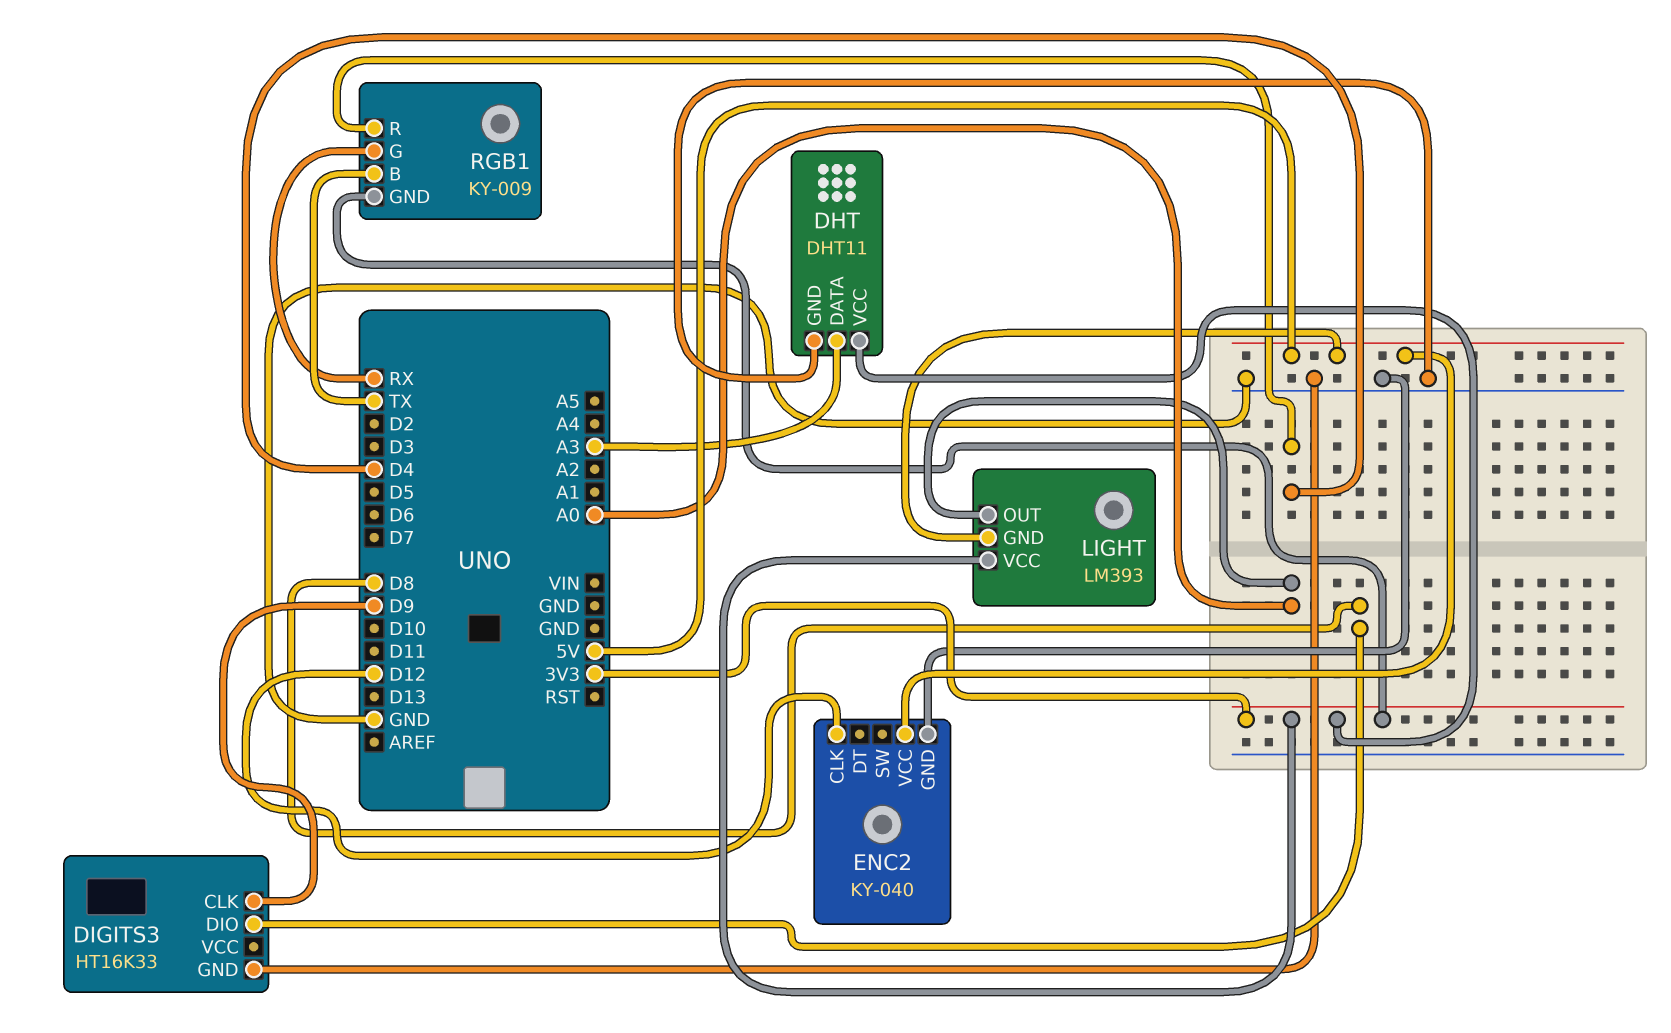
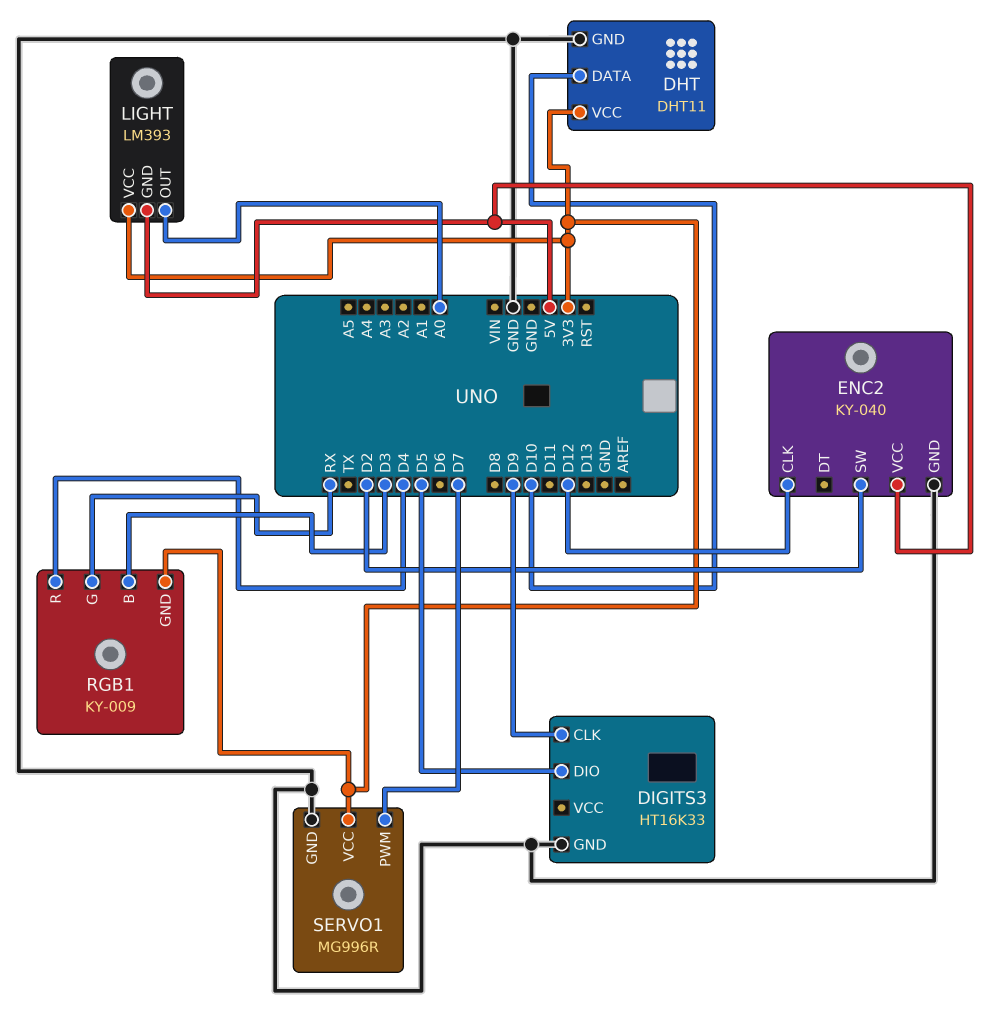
DHT pin DATA: A3 -> D10
DIGITS3 pin DIO: D8 -> D5
ENC2 pin SW: none -> D2
RGB1 pin B: TX -> D3
SERVO1: none -> MG996R
SERVO1 pin GND: none -> GND
SERVO1 pin PWM: none -> D7
SERVO1 pin VCC: none -> 3V3

